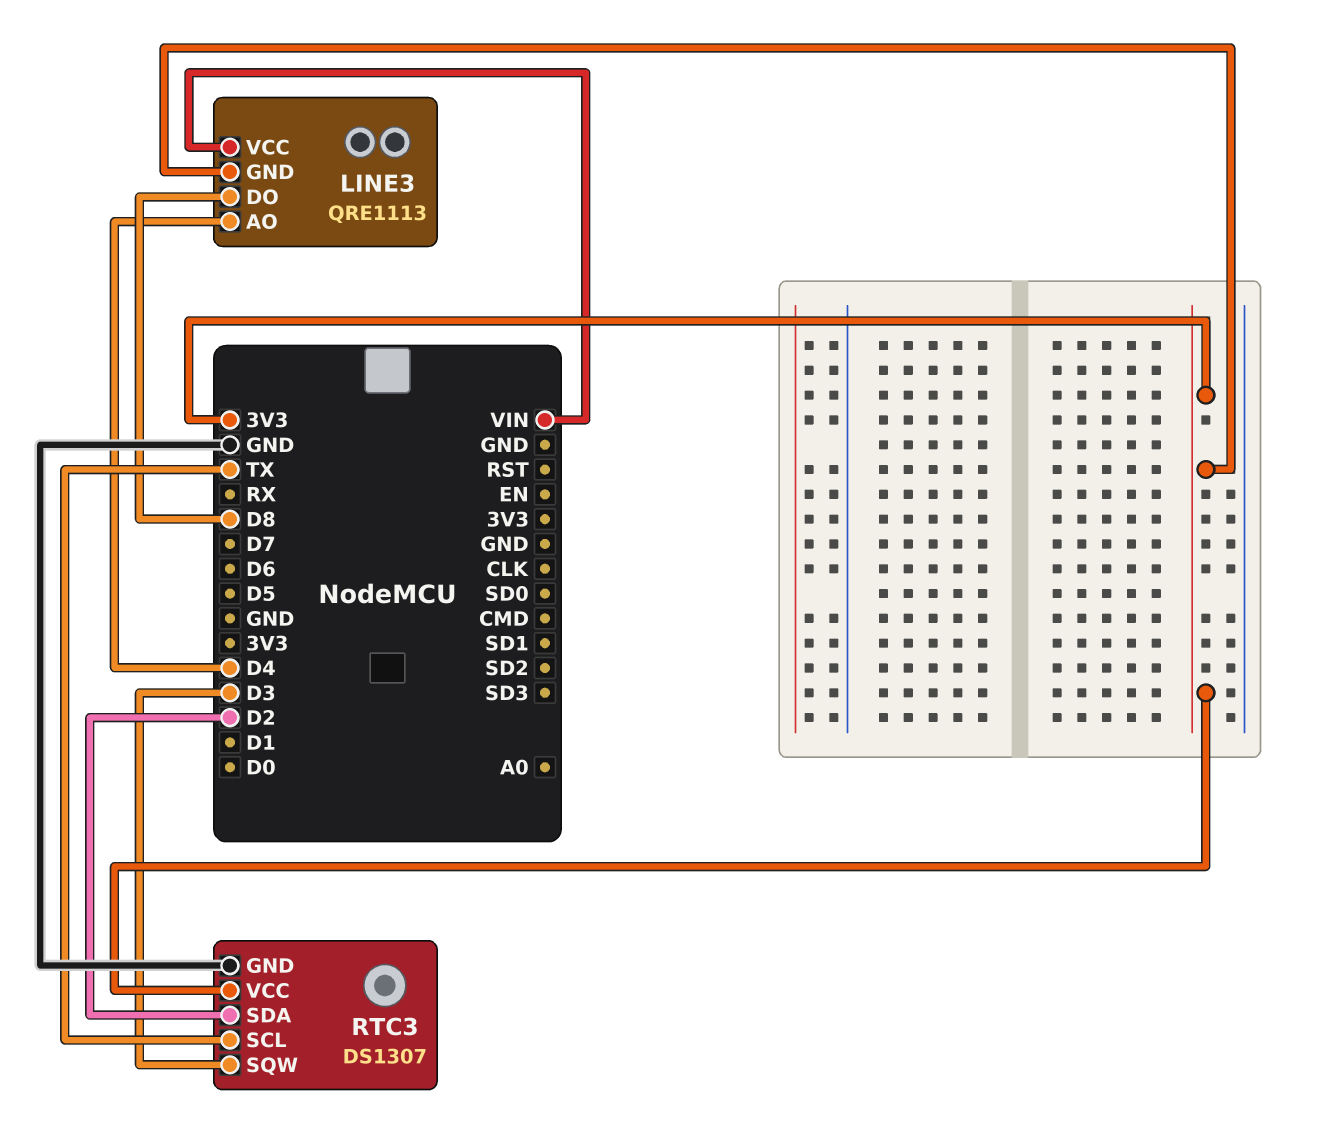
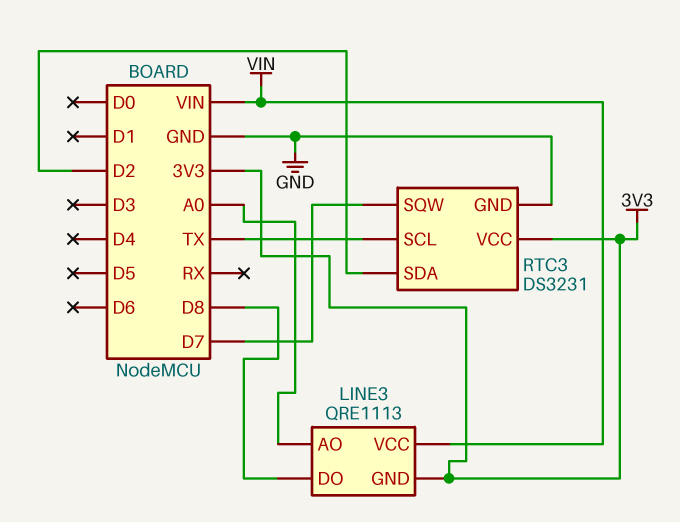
LINE3 pin AO: D4 -> A0
RTC3: DS1307 -> DS3231
RTC3 pin SQW: D3 -> D7

